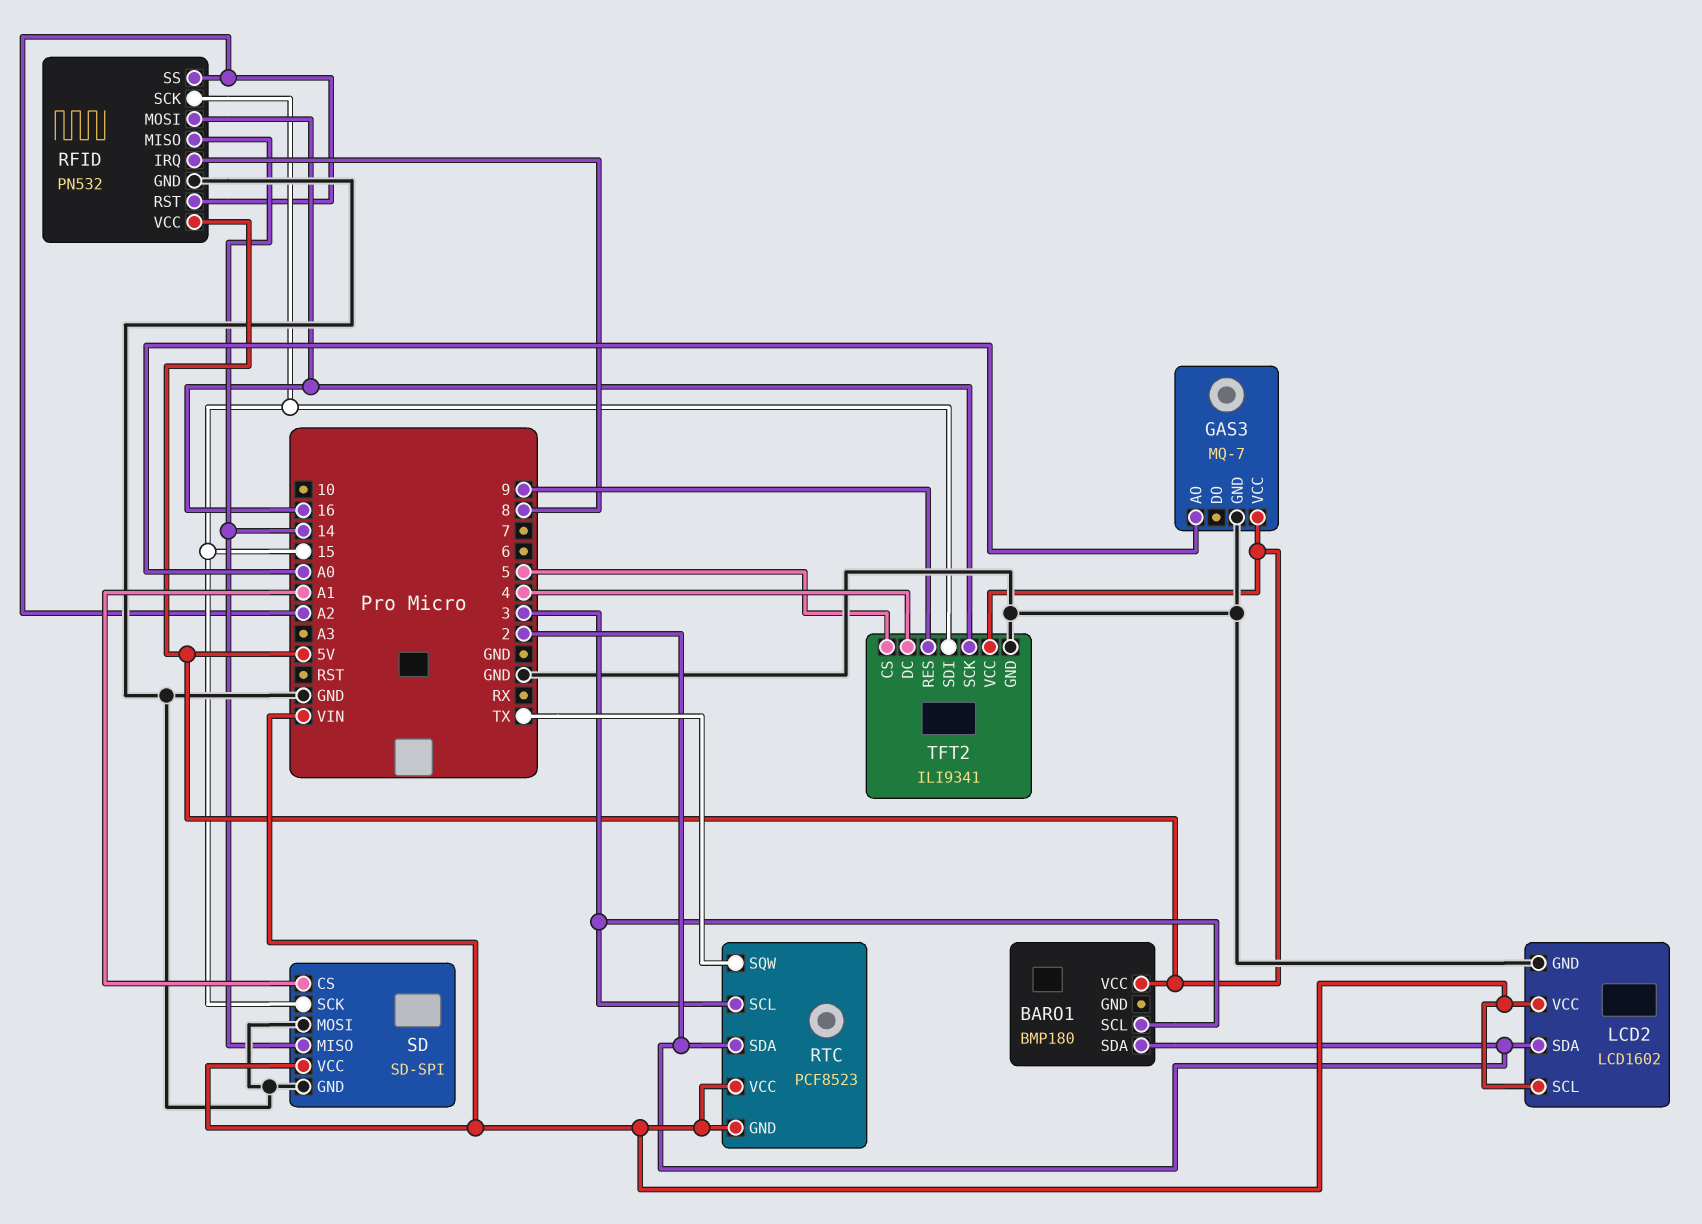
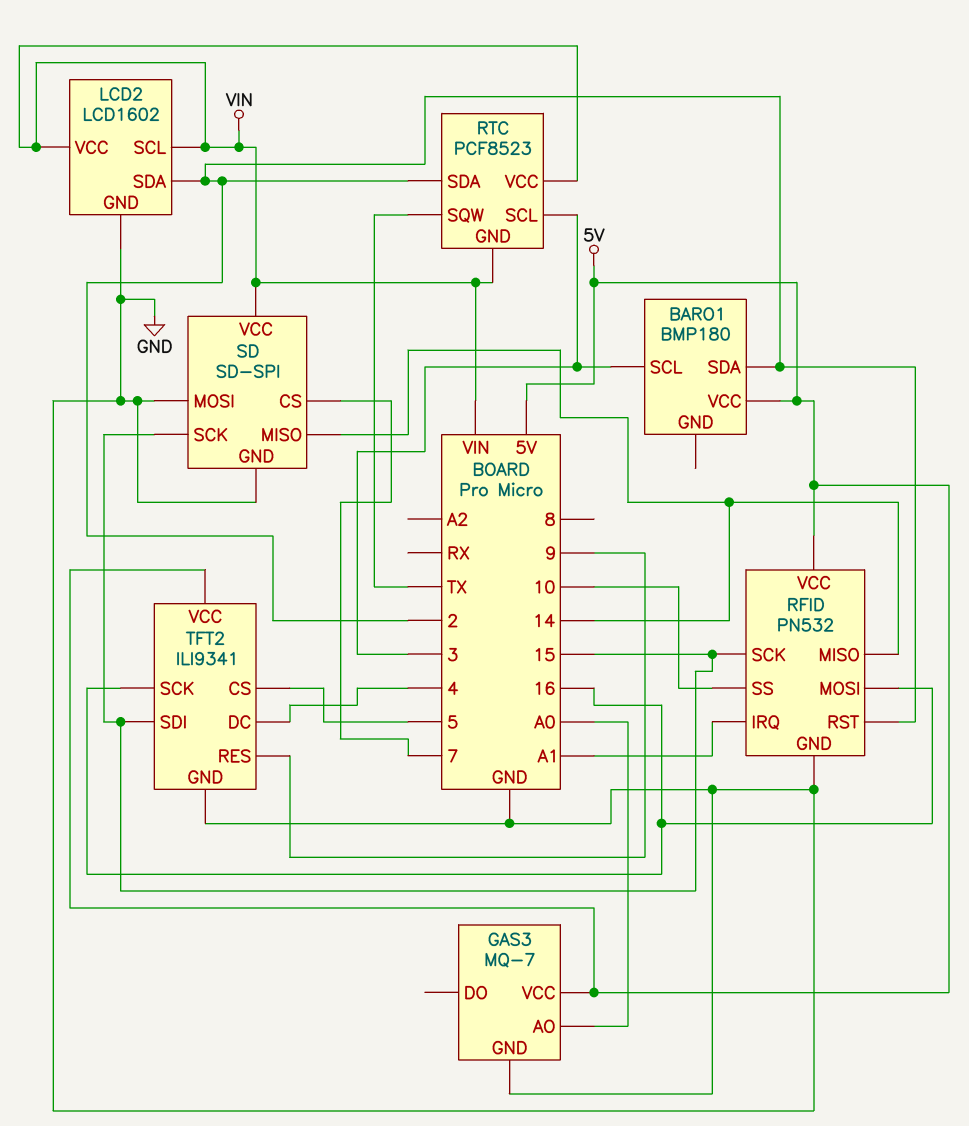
RFID pin IRQ: 8 -> A1
RFID pin RST: A2 -> 2
RFID pin SS: A2 -> 10
SD pin CS: A1 -> 7

